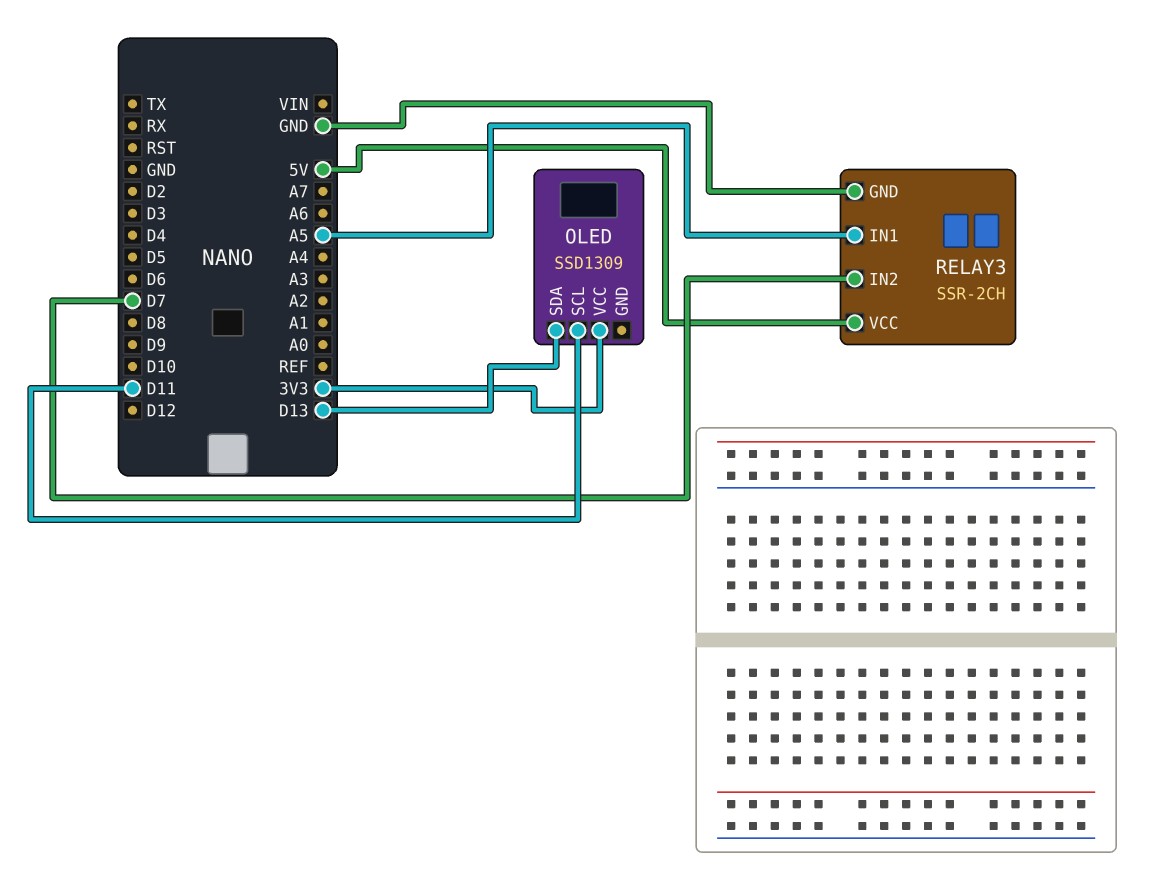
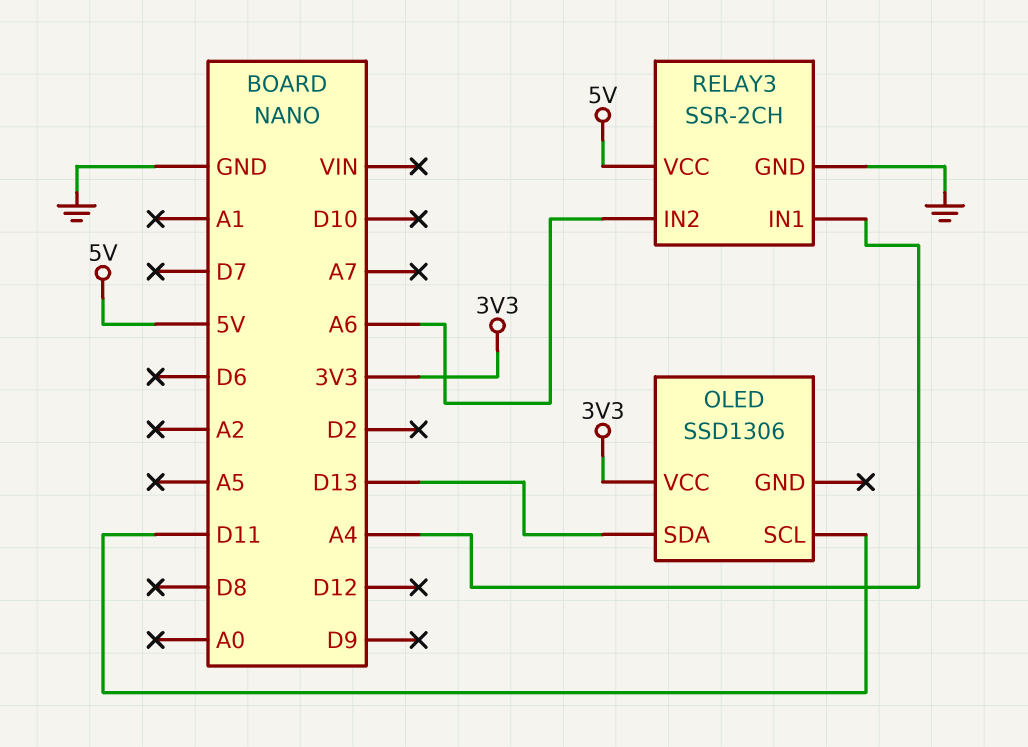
OLED: SSD1309 -> SSD1306
RELAY3 pin IN1: A5 -> A4
RELAY3 pin IN2: D7 -> A6

